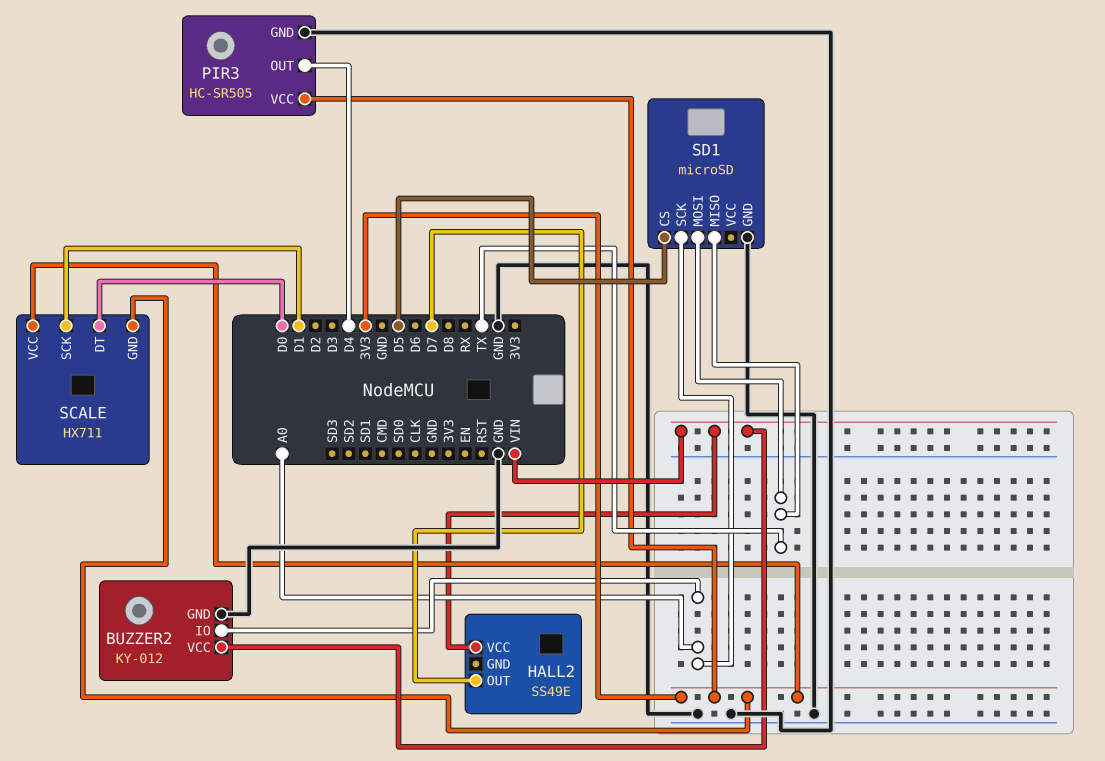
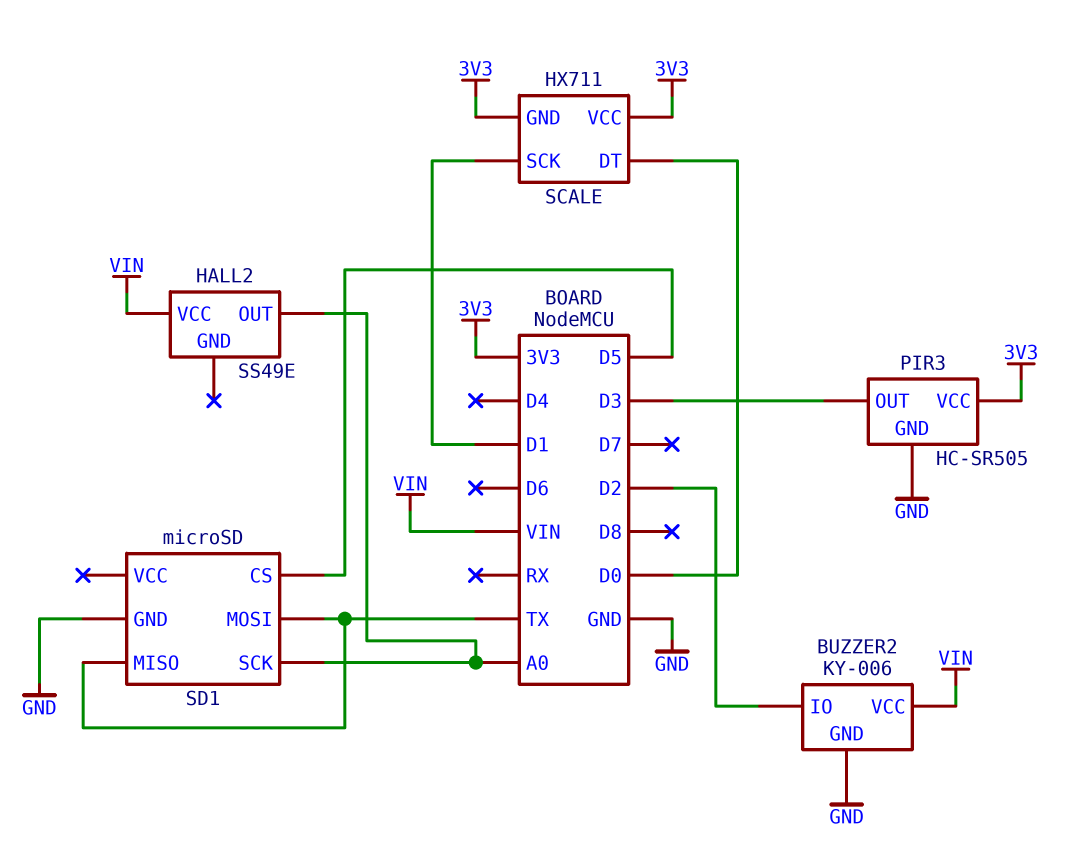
BUZZER2: KY-012 -> KY-006
BUZZER2 pin IO: A0 -> D2
HALL2 pin OUT: D7 -> A0
PIR3 pin OUT: D4 -> D3

